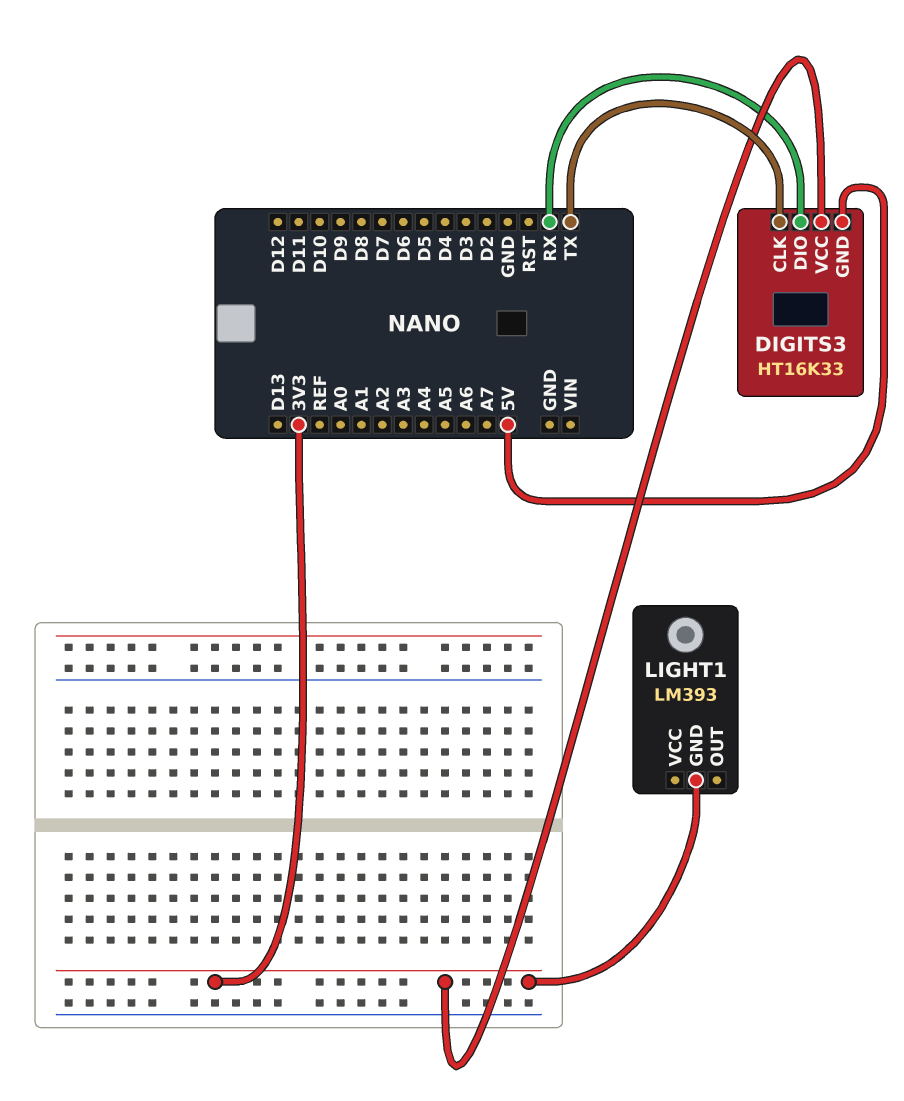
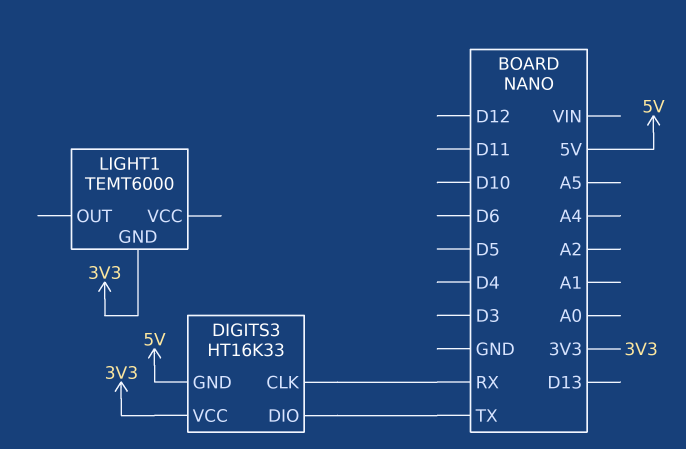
DIGITS3 pin CLK: TX -> RX
DIGITS3 pin DIO: RX -> TX
LIGHT1: LM393 -> TEMT6000

